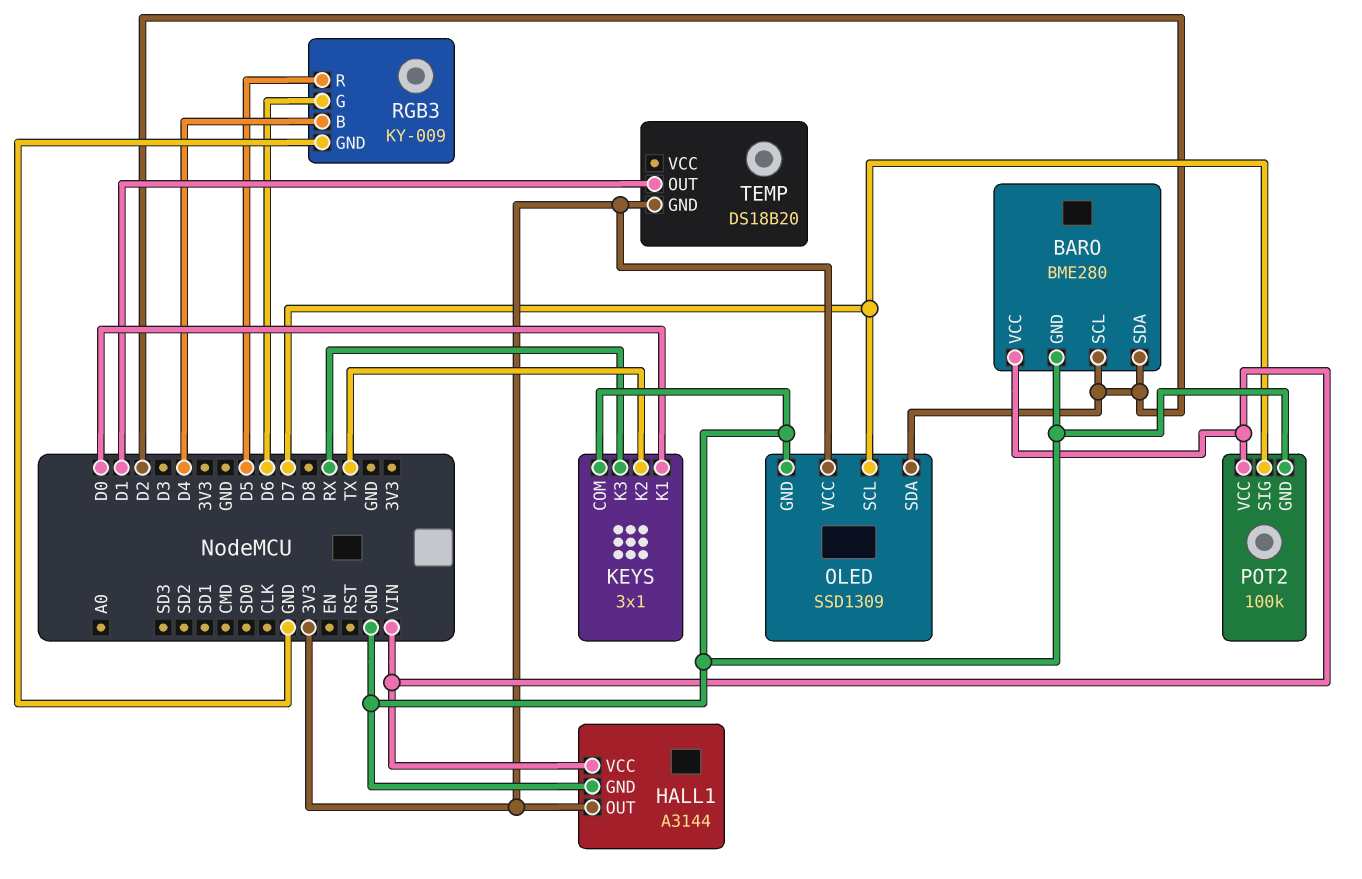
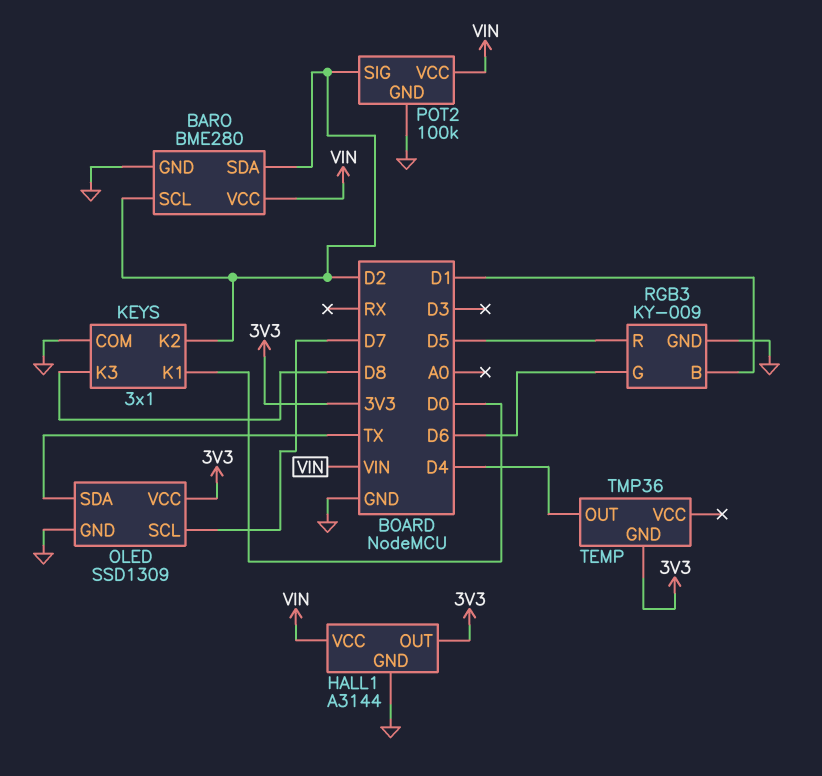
KEYS pin K2: TX -> D2
KEYS pin K3: RX -> D8
OLED pin SDA: D2 -> TX
POT2 pin SIG: D7 -> D2
RGB3 pin B: D4 -> D1
TEMP: DS18B20 -> TMP36
TEMP pin OUT: D1 -> D4

